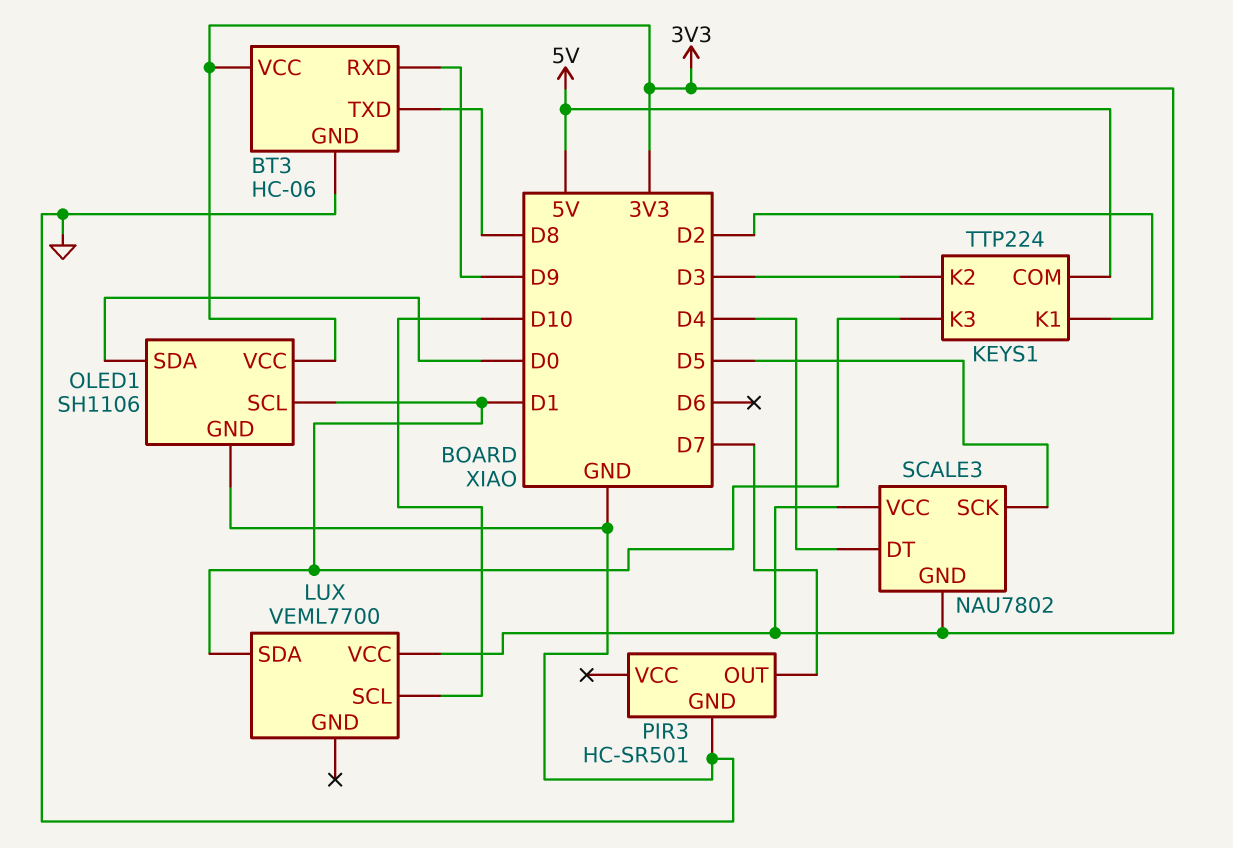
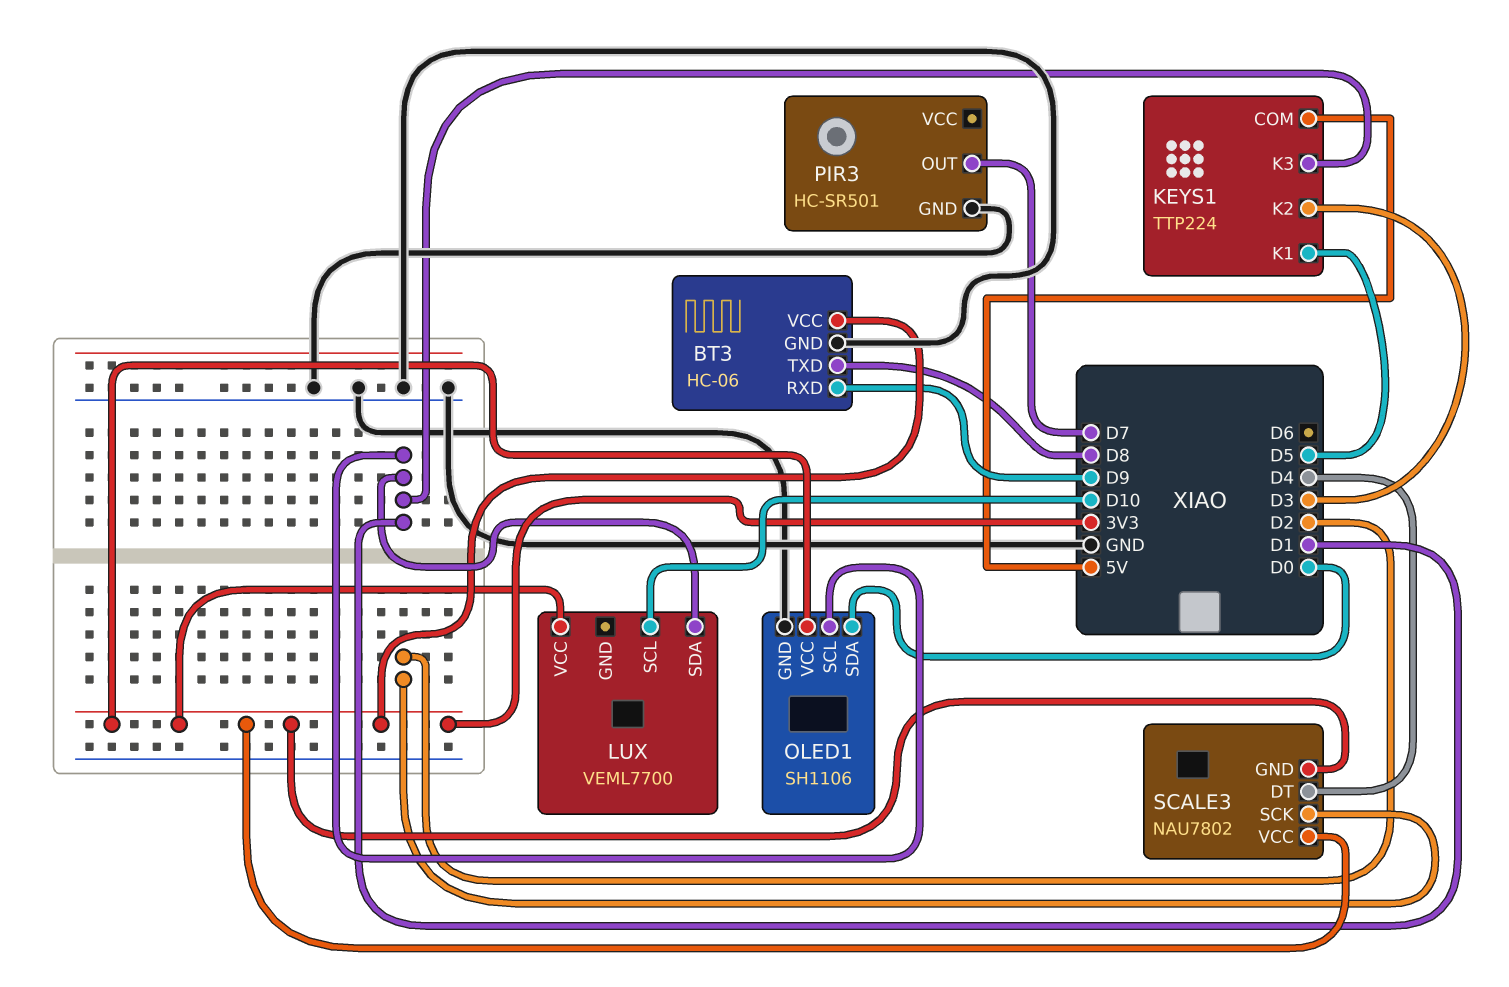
KEYS1 pin K1: D2 -> D5
SCALE3 pin SCK: D5 -> D2

